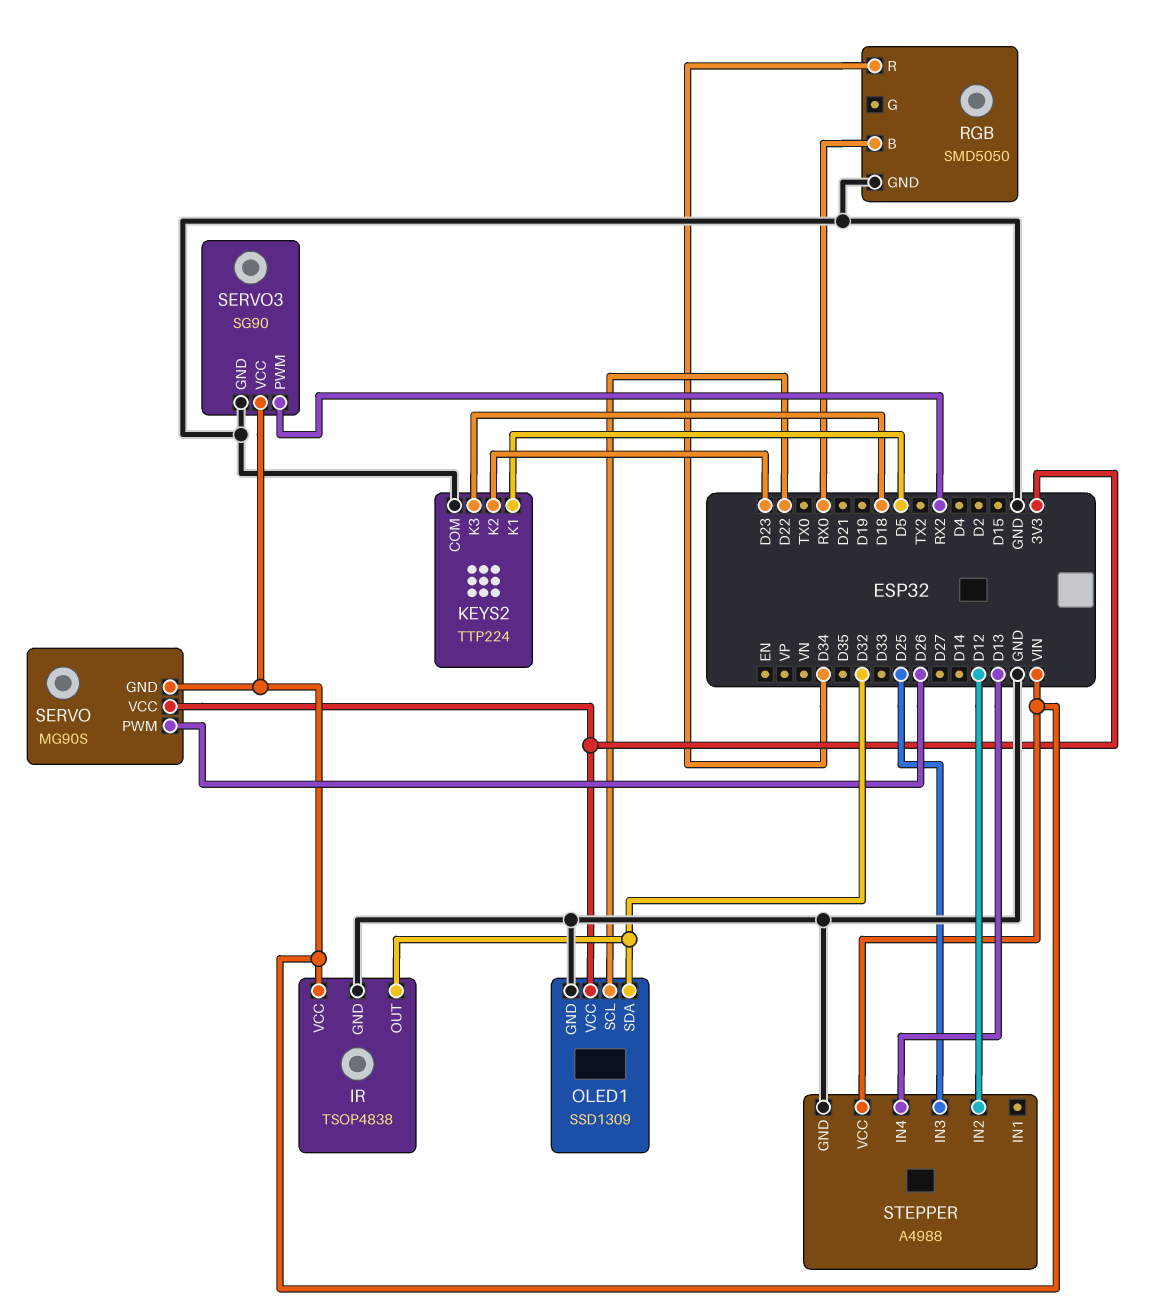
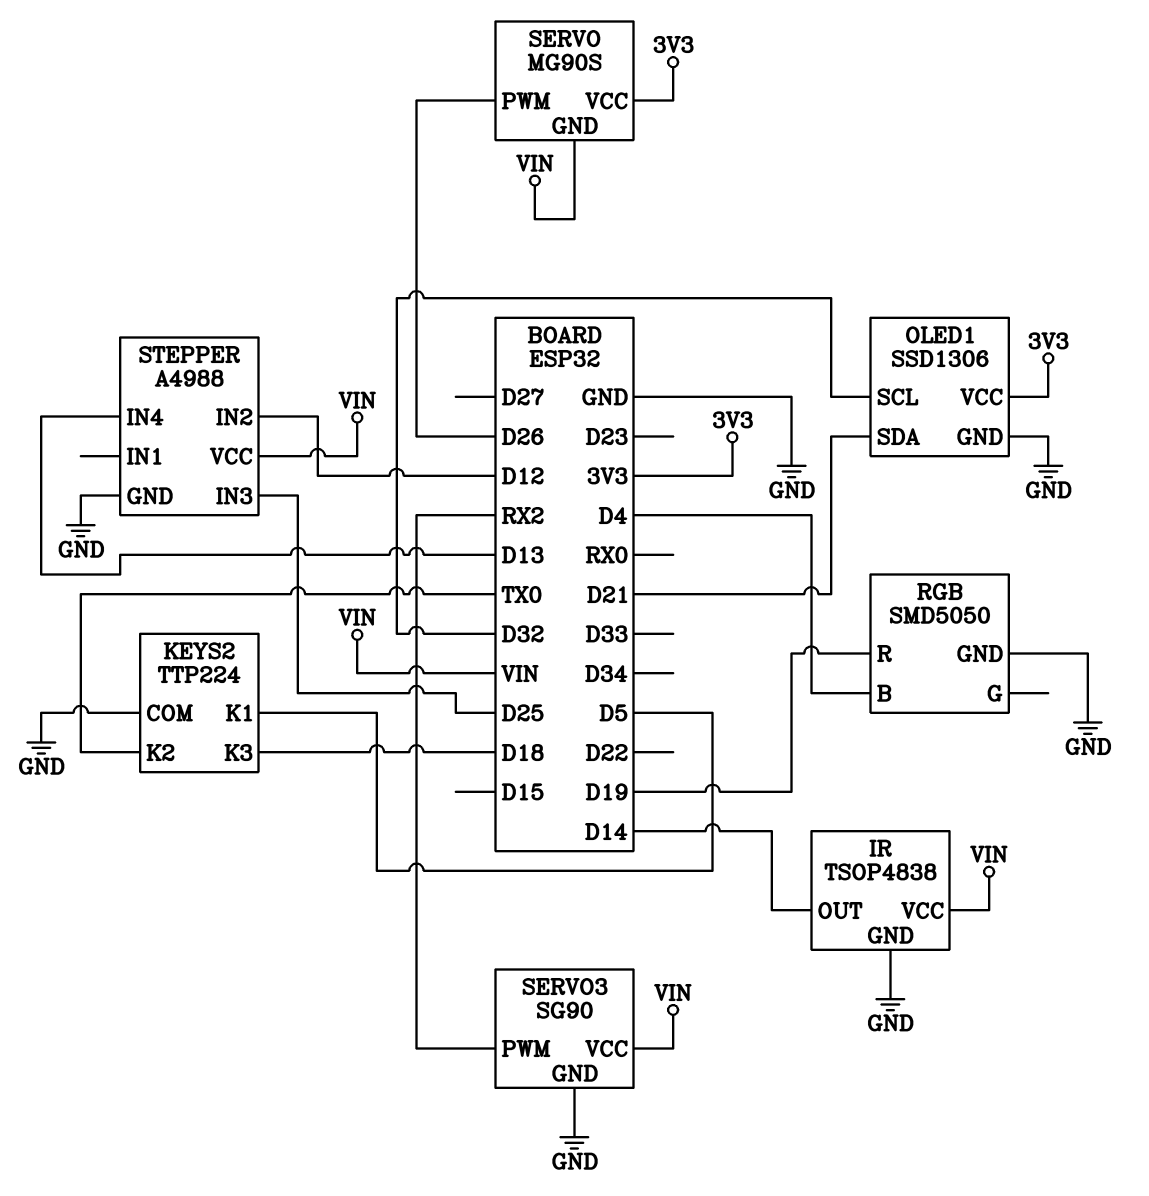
IR pin OUT: D32 -> D14
KEYS2 pin K2: D23 -> TX0
OLED1: SSD1309 -> SSD1306
OLED1 pin SCL: D22 -> D32
OLED1 pin SDA: D32 -> D21
RGB pin B: RX0 -> D4
RGB pin R: D34 -> D19

